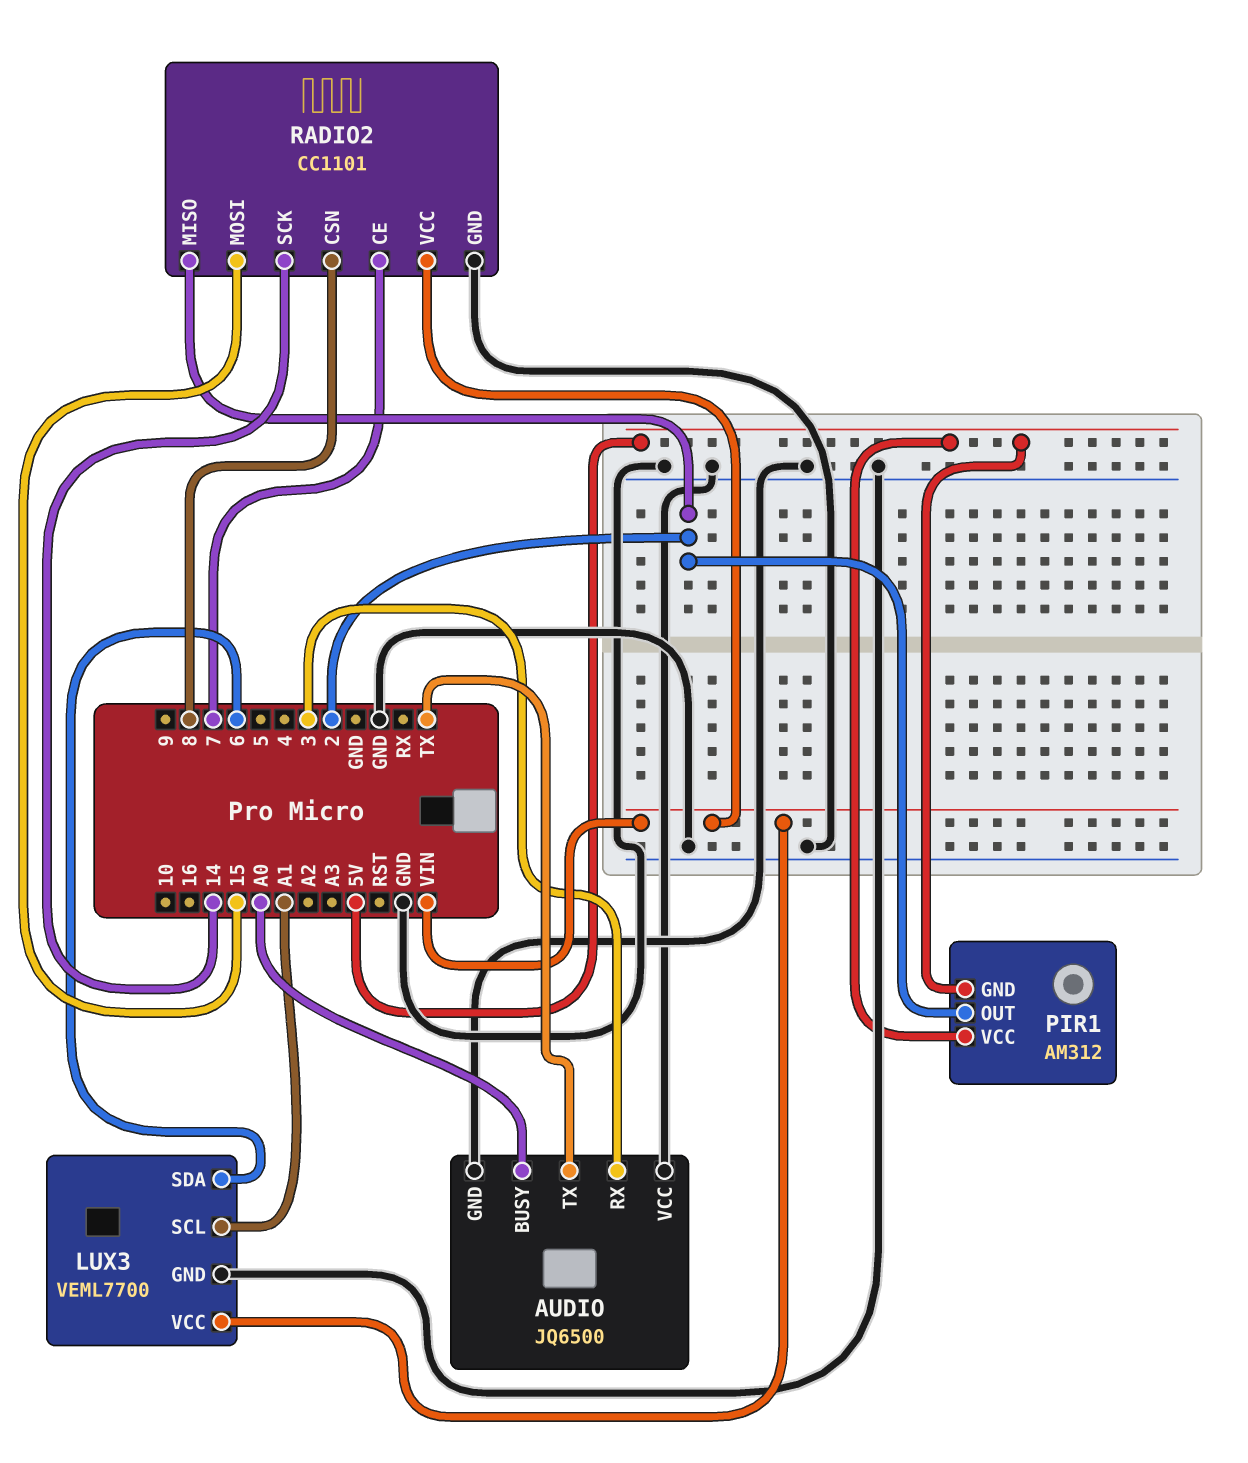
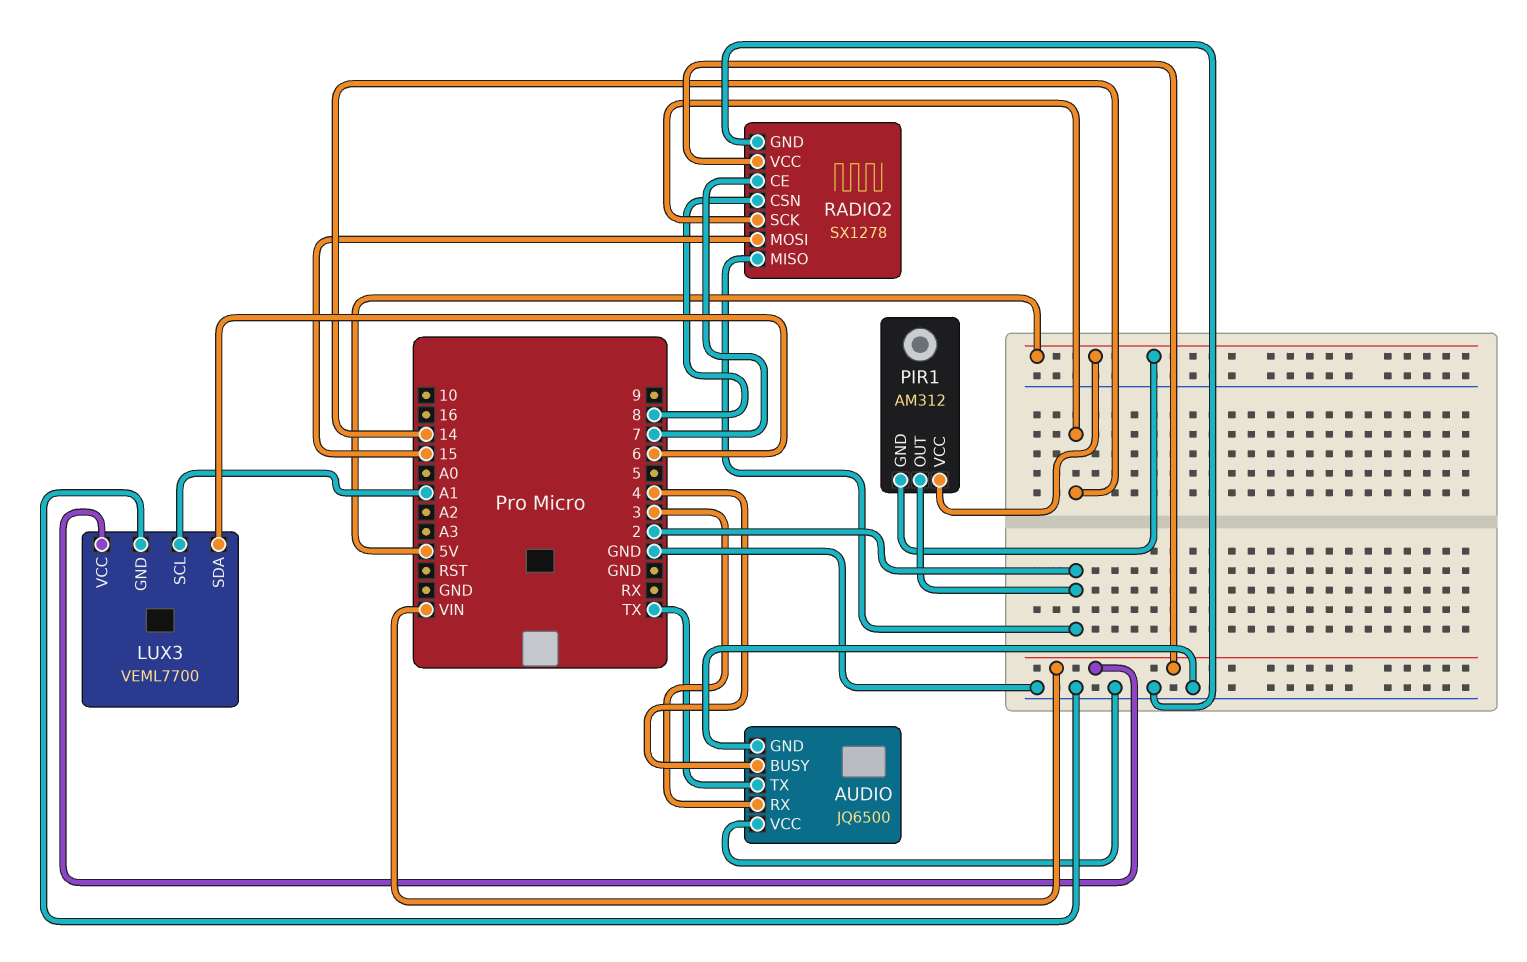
AUDIO pin BUSY: A0 -> 4
RADIO2: CC1101 -> SX1278

